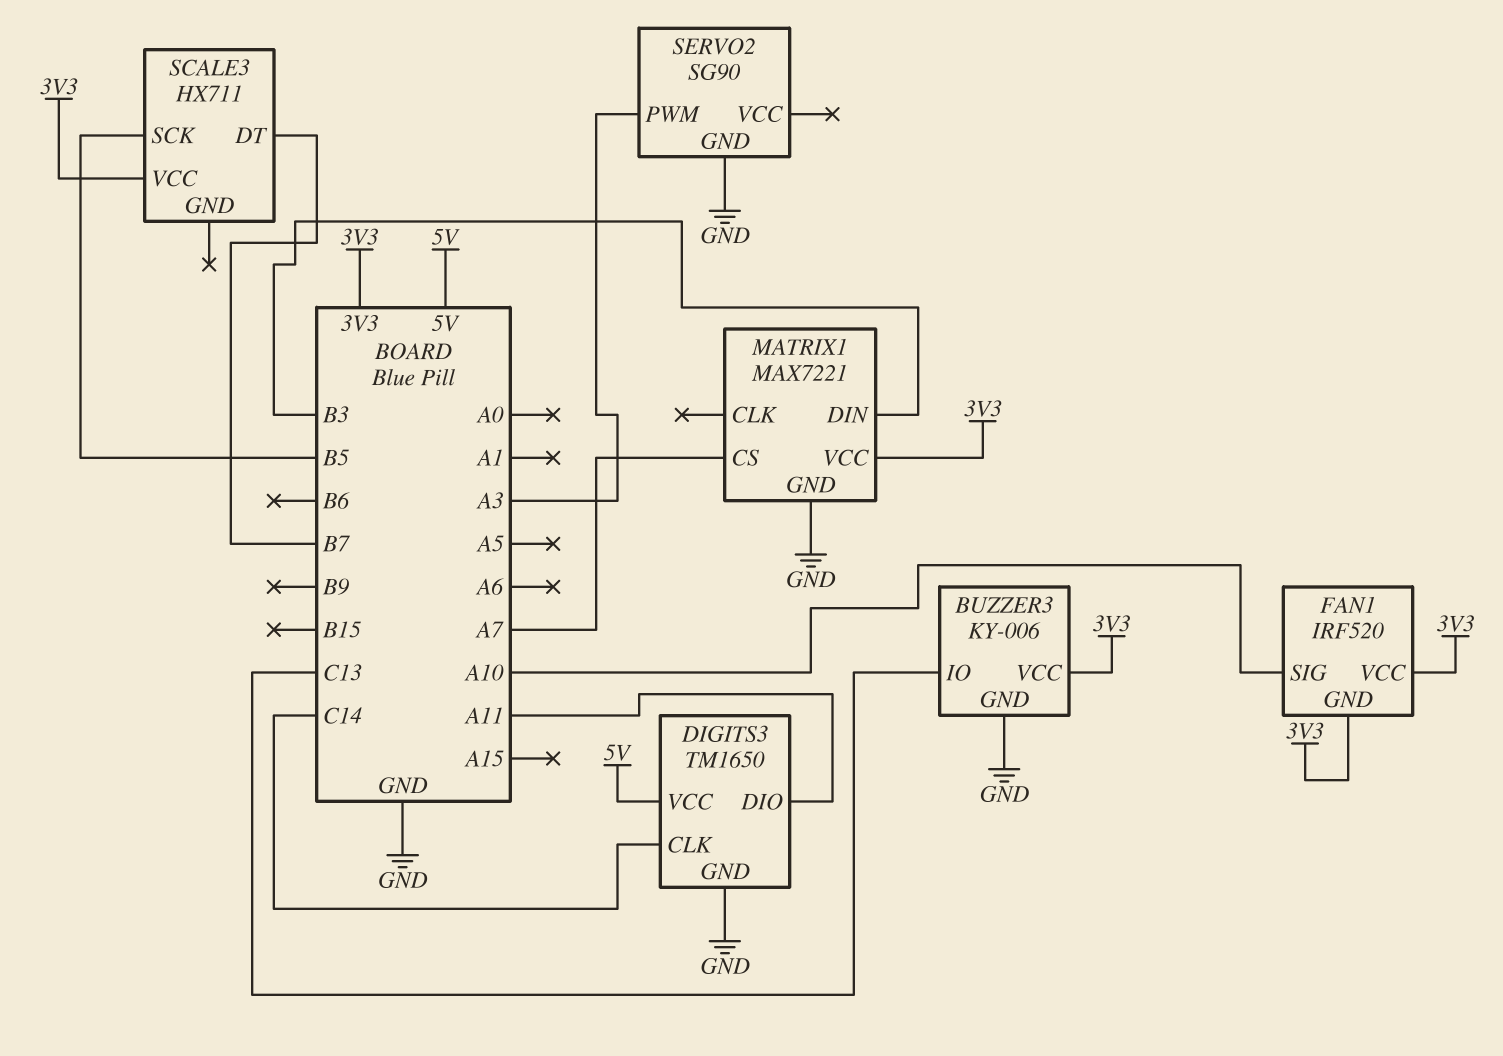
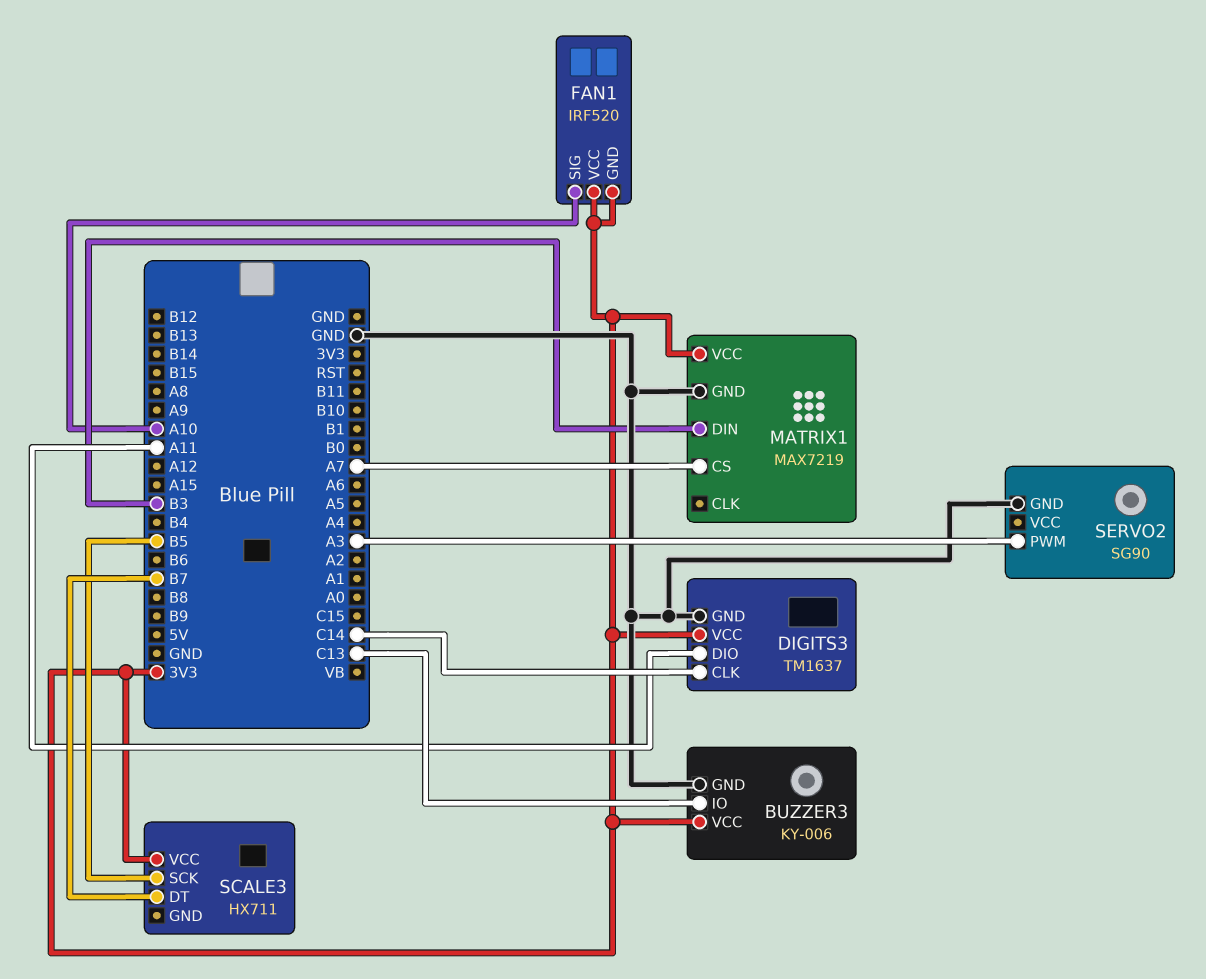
DIGITS3: TM1650 -> TM1637
DIGITS3 pin VCC: 5V -> 3V3
MATRIX1: MAX7221 -> MAX7219

